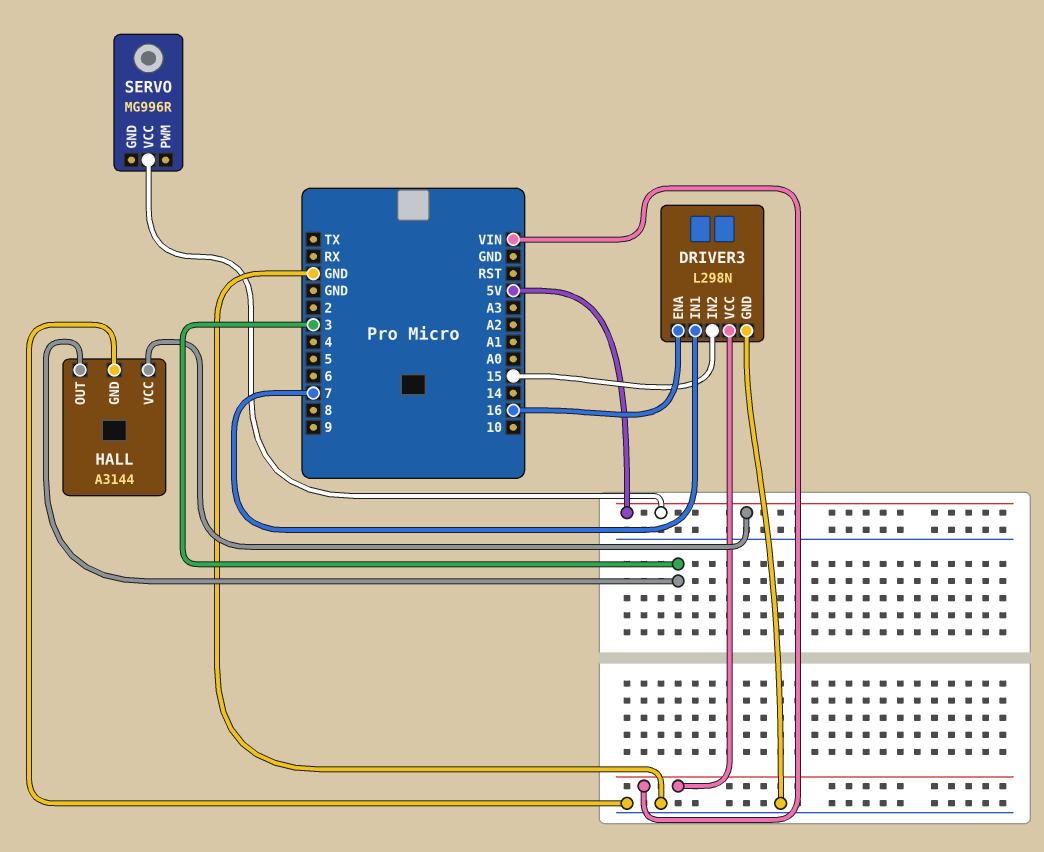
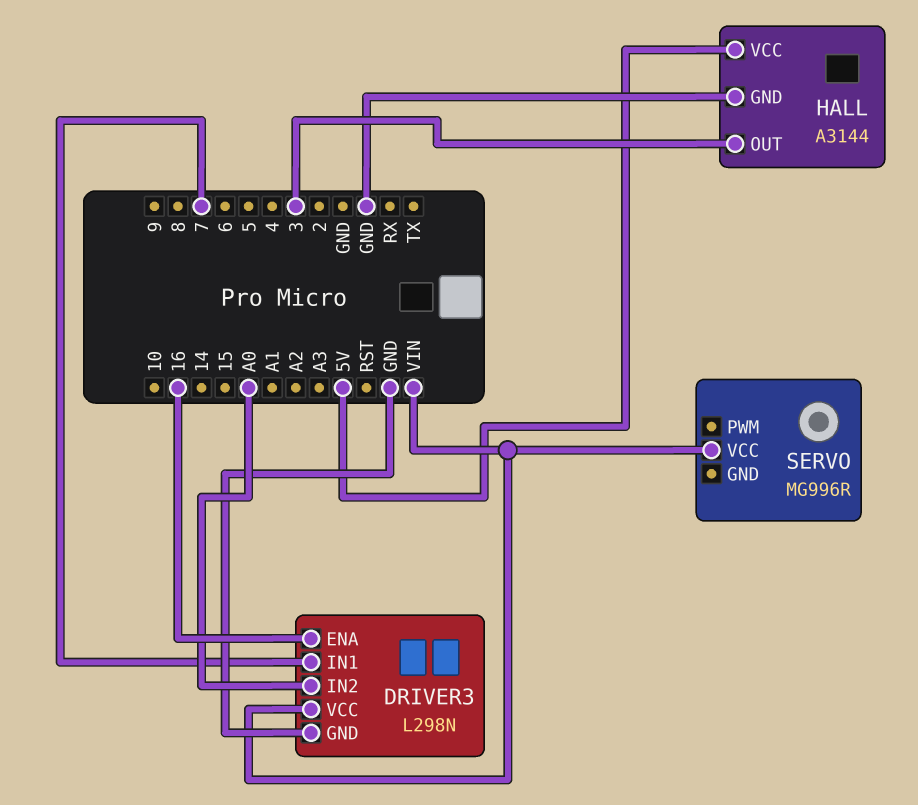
DRIVER3 pin IN2: 15 -> A0
SERVO pin VCC: 5V -> VIN

